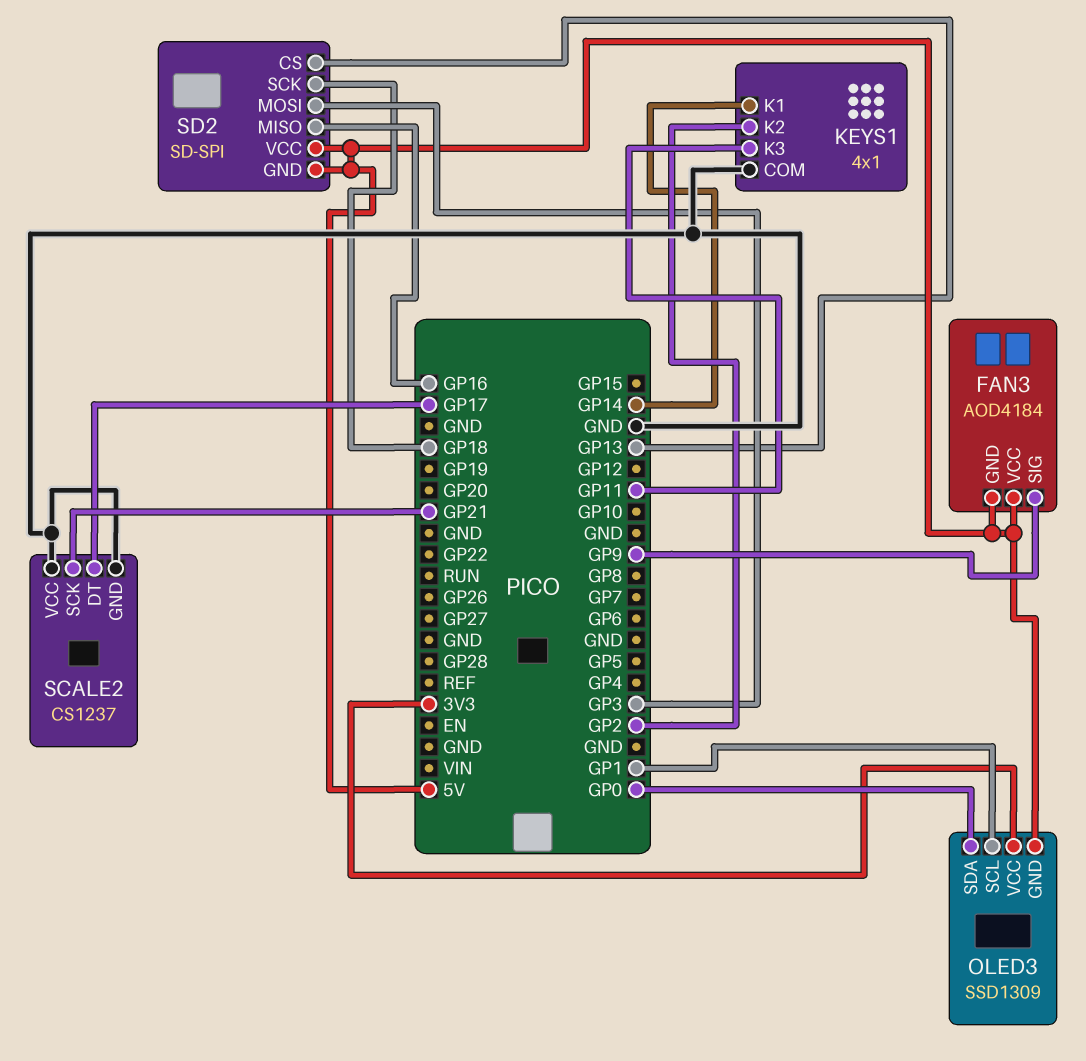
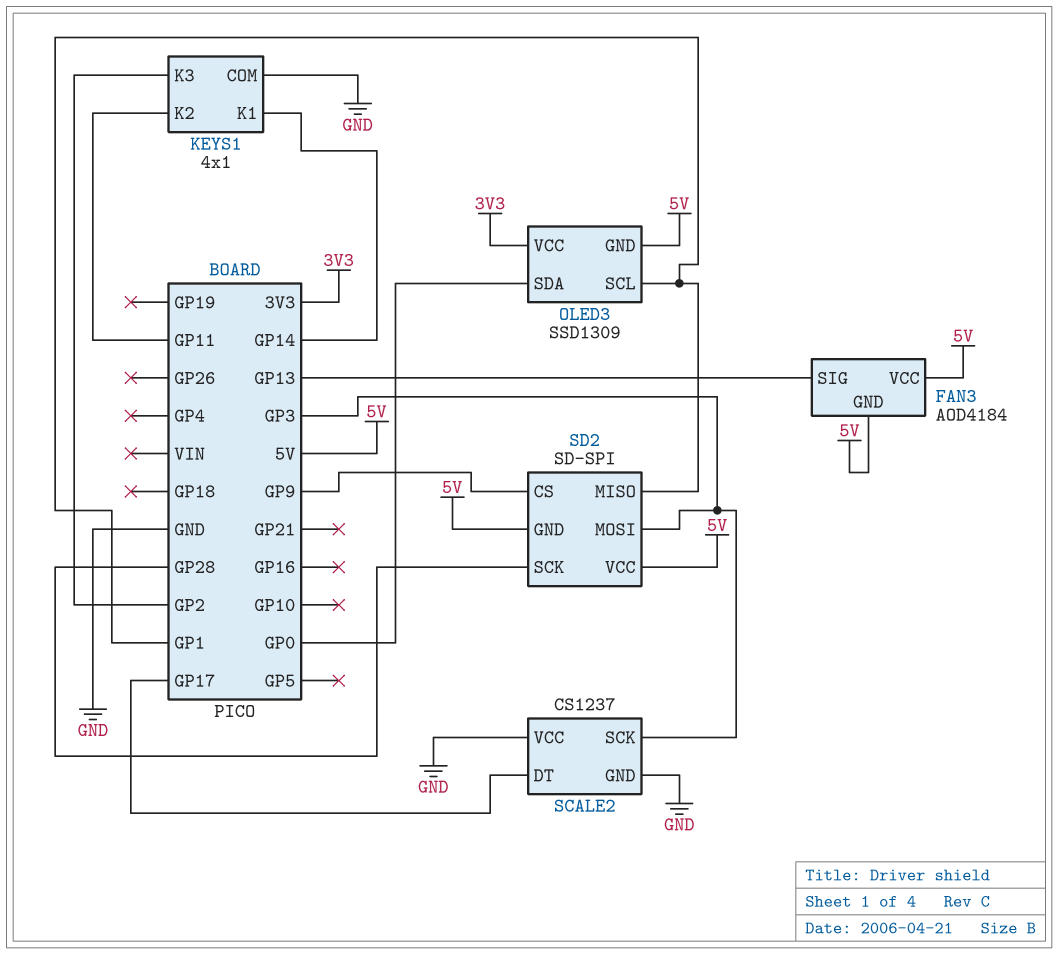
FAN3 pin SIG: GP9 -> GP13
KEYS1 pin K2: GP2 -> GP11
KEYS1 pin K3: GP11 -> GP2
SCALE2 pin SCK: GP21 -> GP3
SD2 pin CS: GP13 -> GP9
SD2 pin MISO: GP16 -> GP1
SD2 pin SCK: GP18 -> GP28

